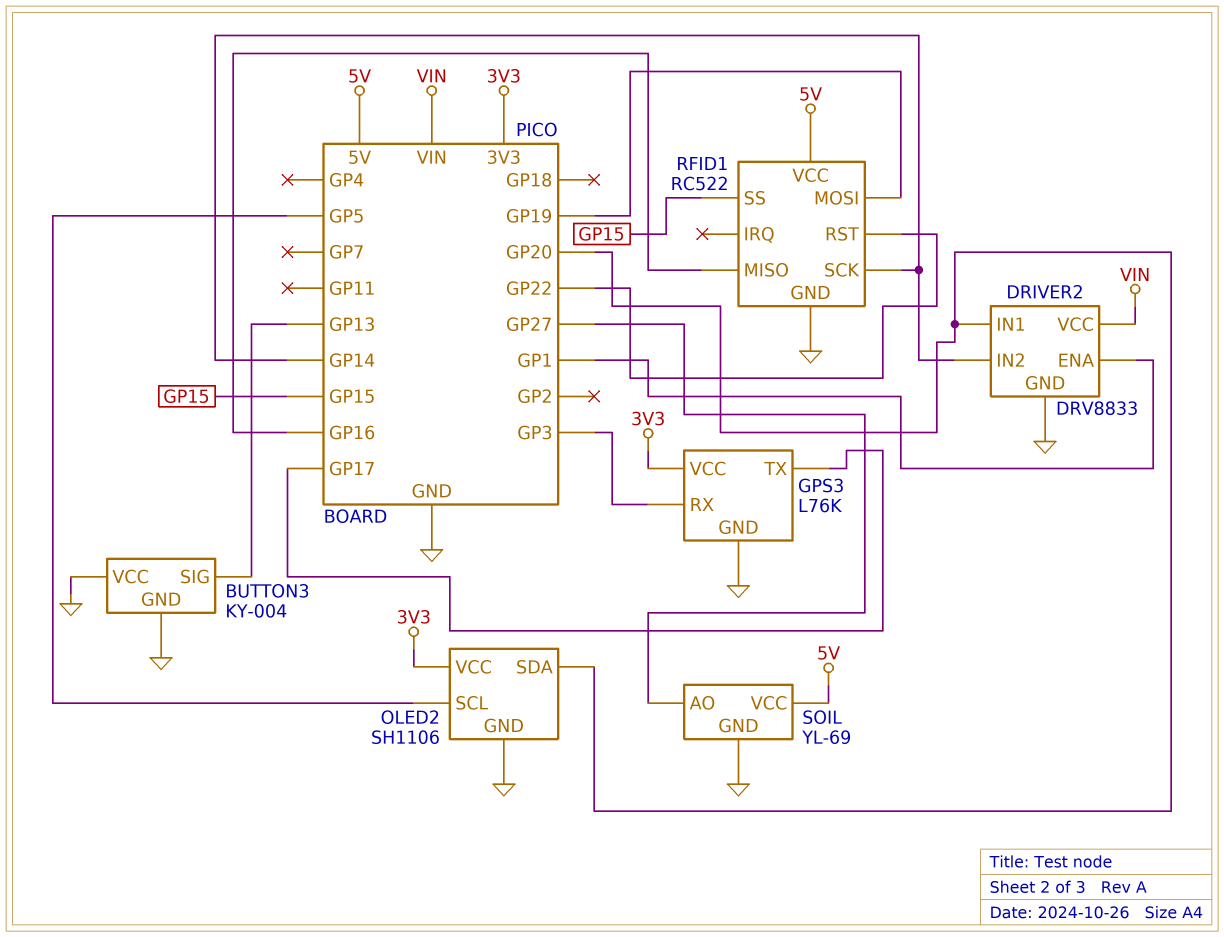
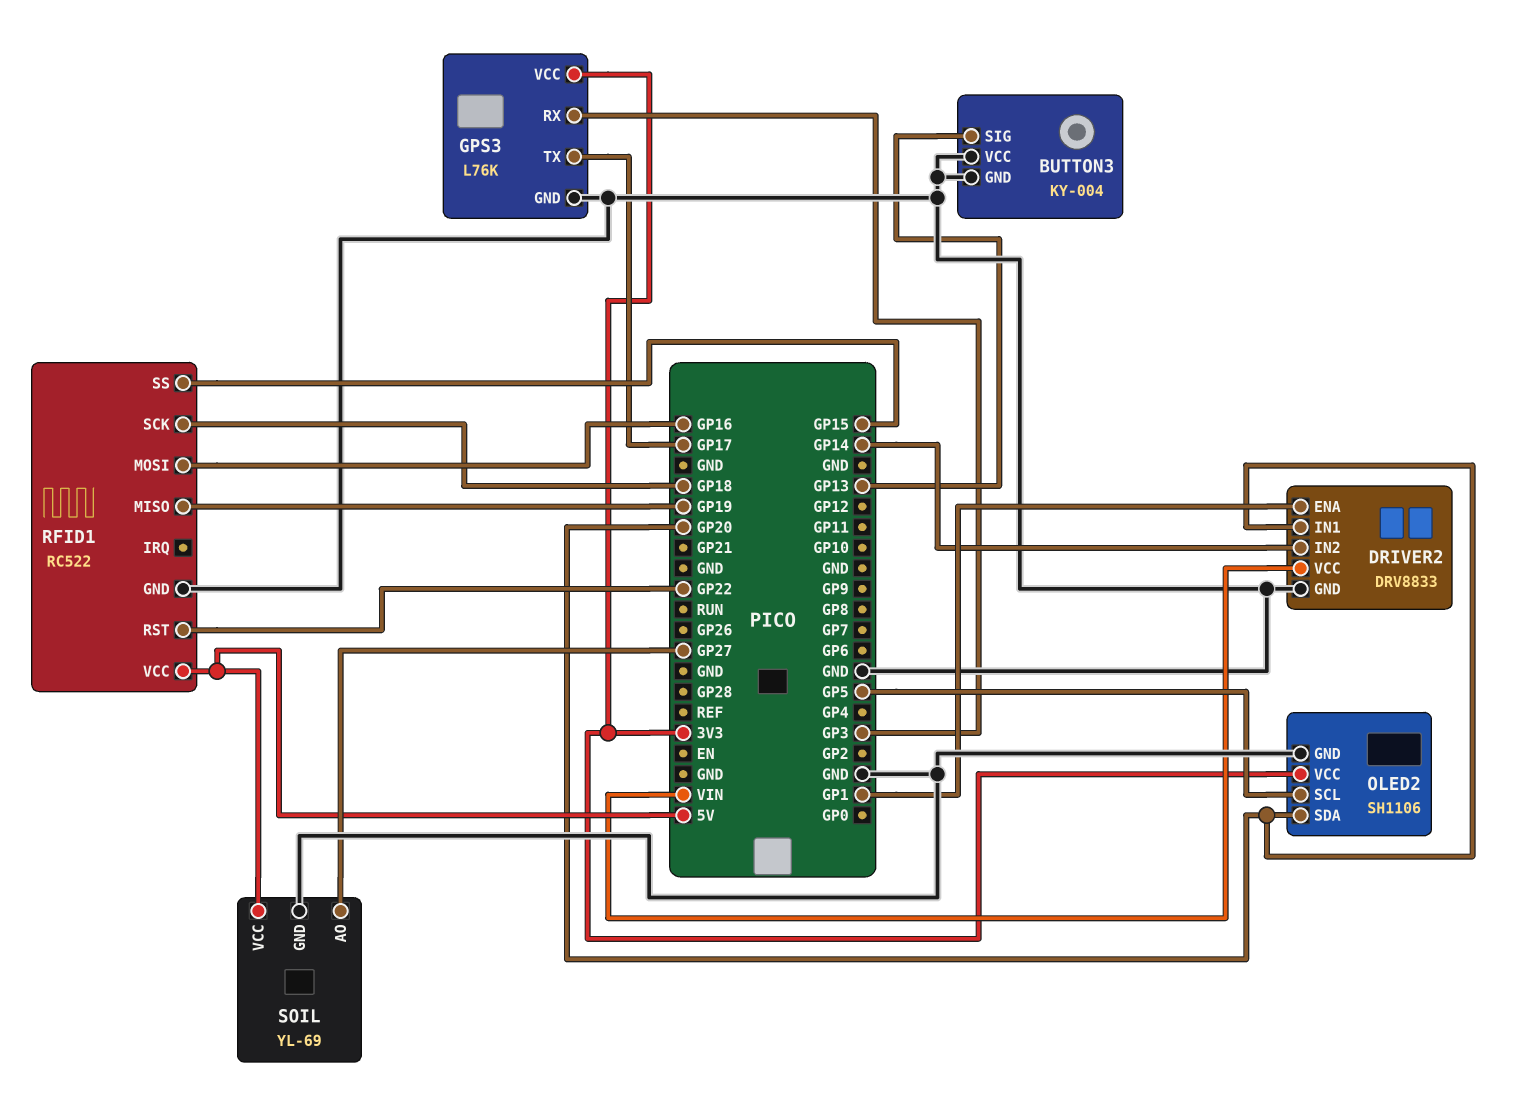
RFID1 pin MISO: GP16 -> GP19
RFID1 pin MOSI: GP19 -> GP16
RFID1 pin SCK: GP14 -> GP18

